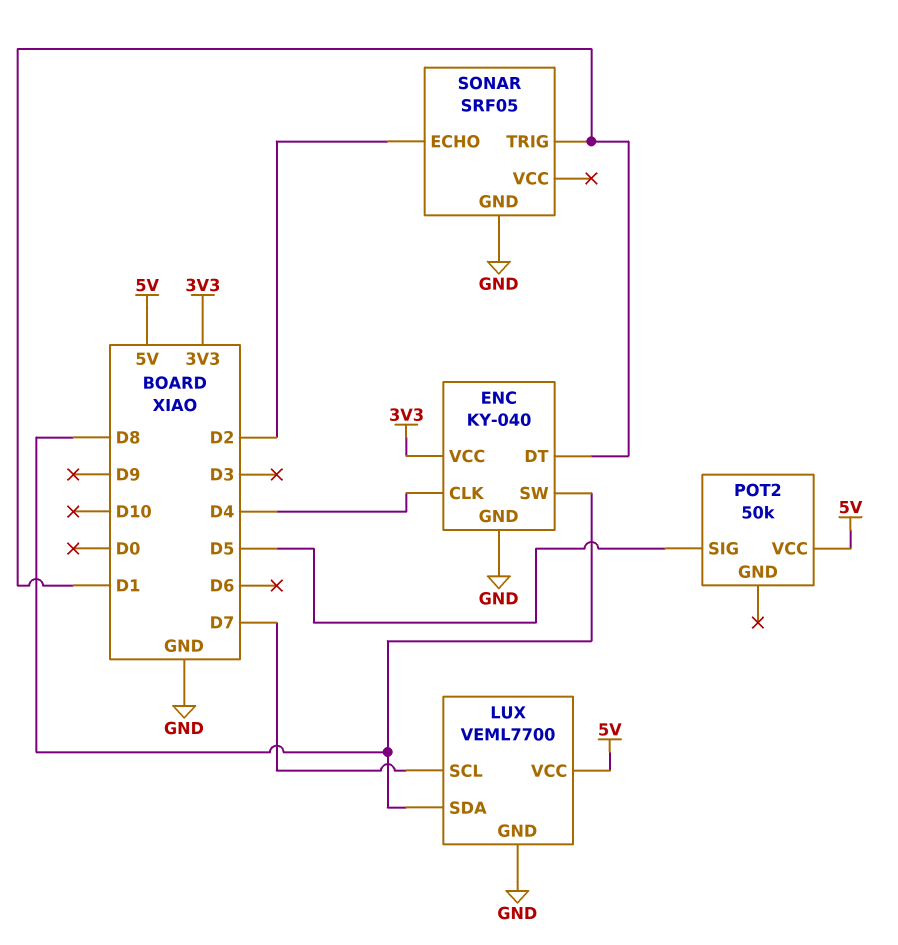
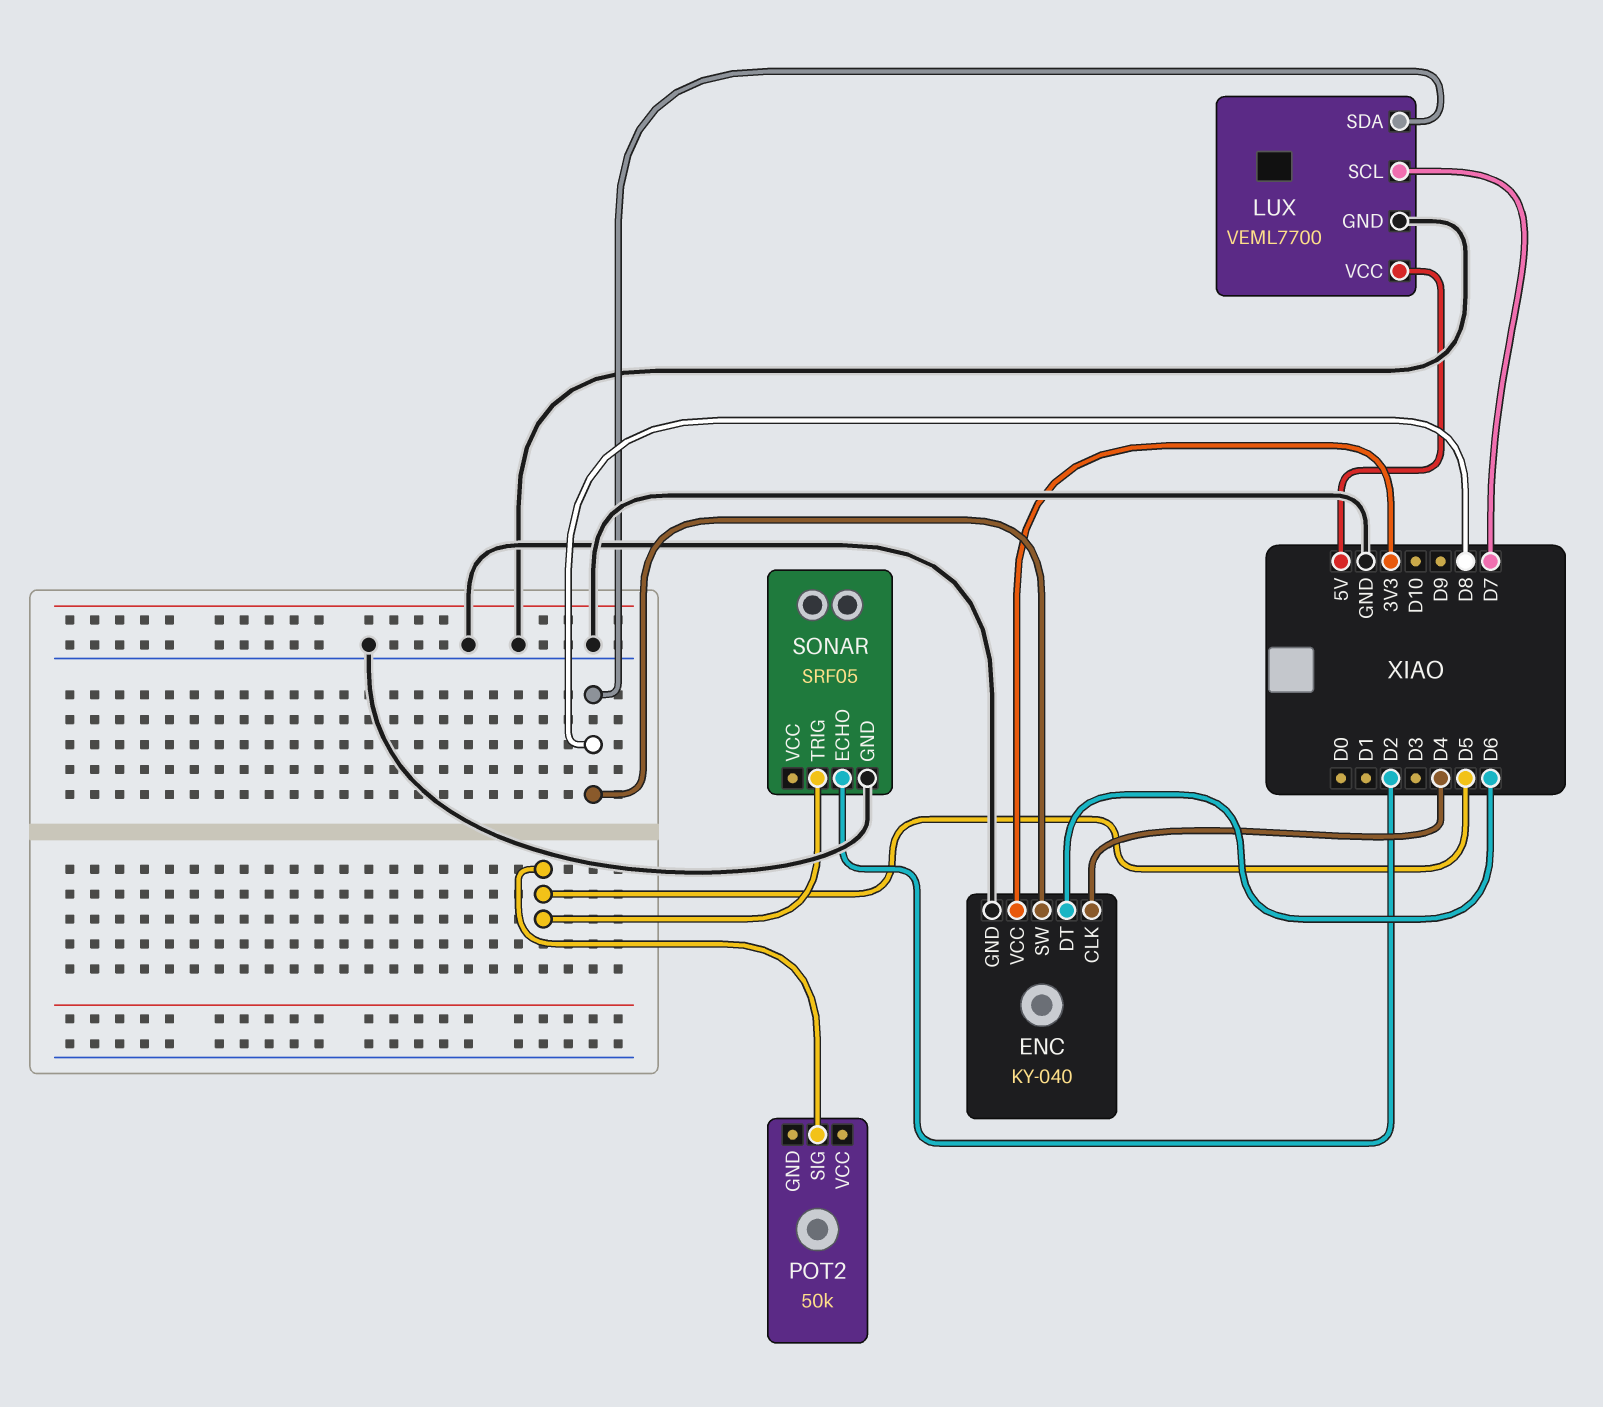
ENC pin DT: D1 -> D6
POT2 pin VCC: 5V -> none
SONAR pin TRIG: D1 -> D5

